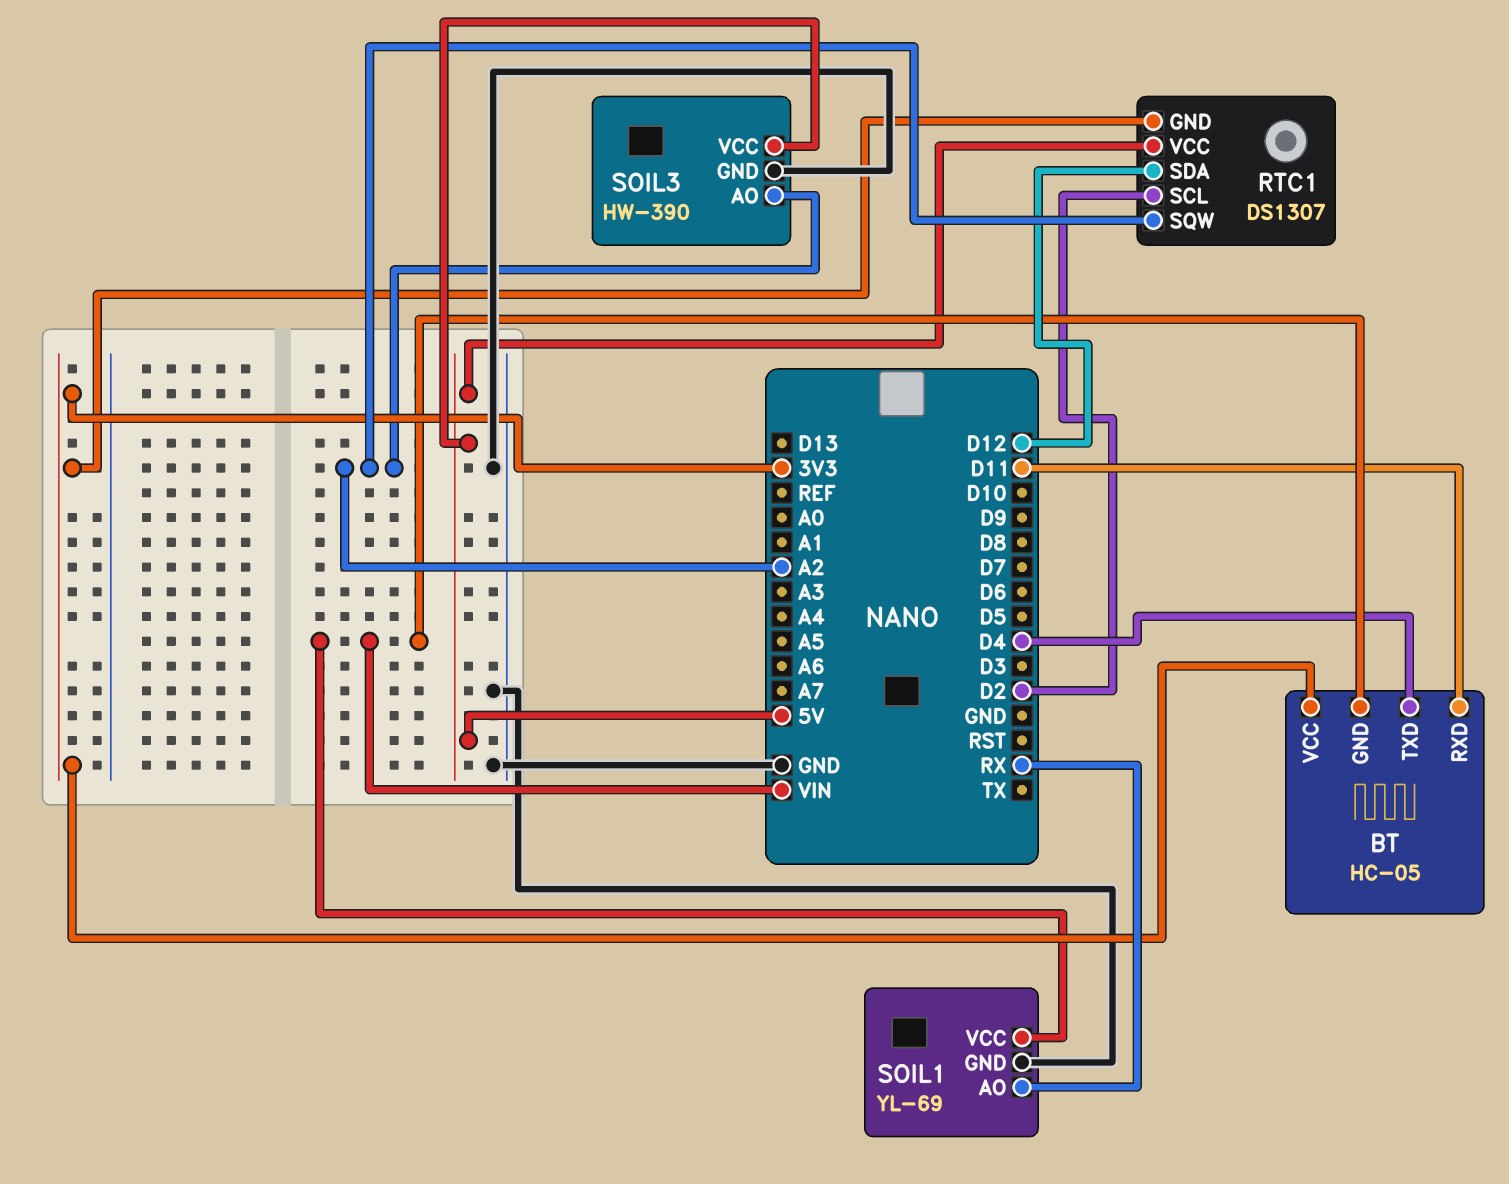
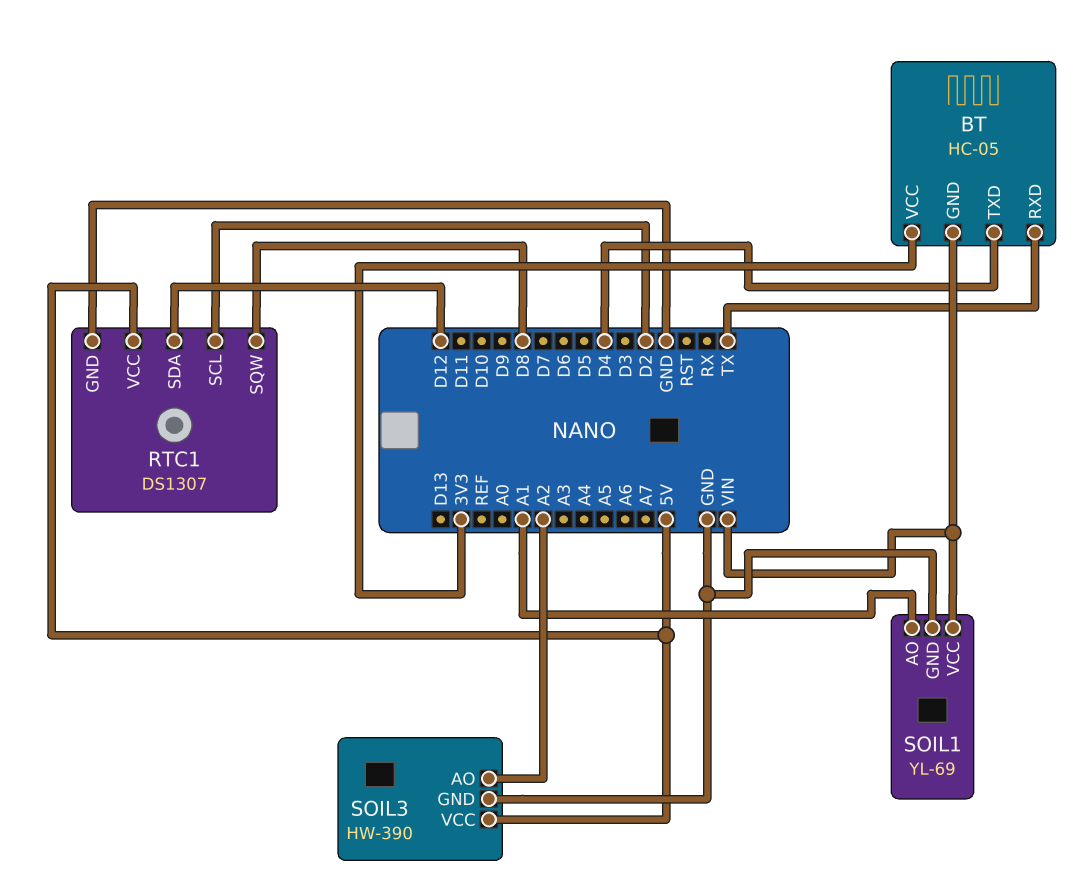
BT pin RXD: D11 -> TX
RTC1 pin GND: 3V3 -> GND
RTC1 pin SQW: A2 -> D8
SOIL1 pin AO: RX -> A1

